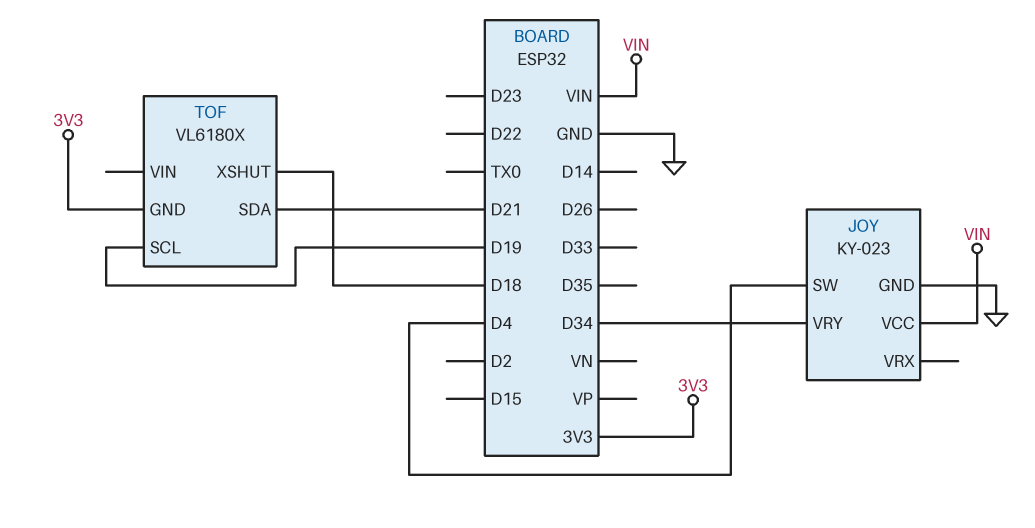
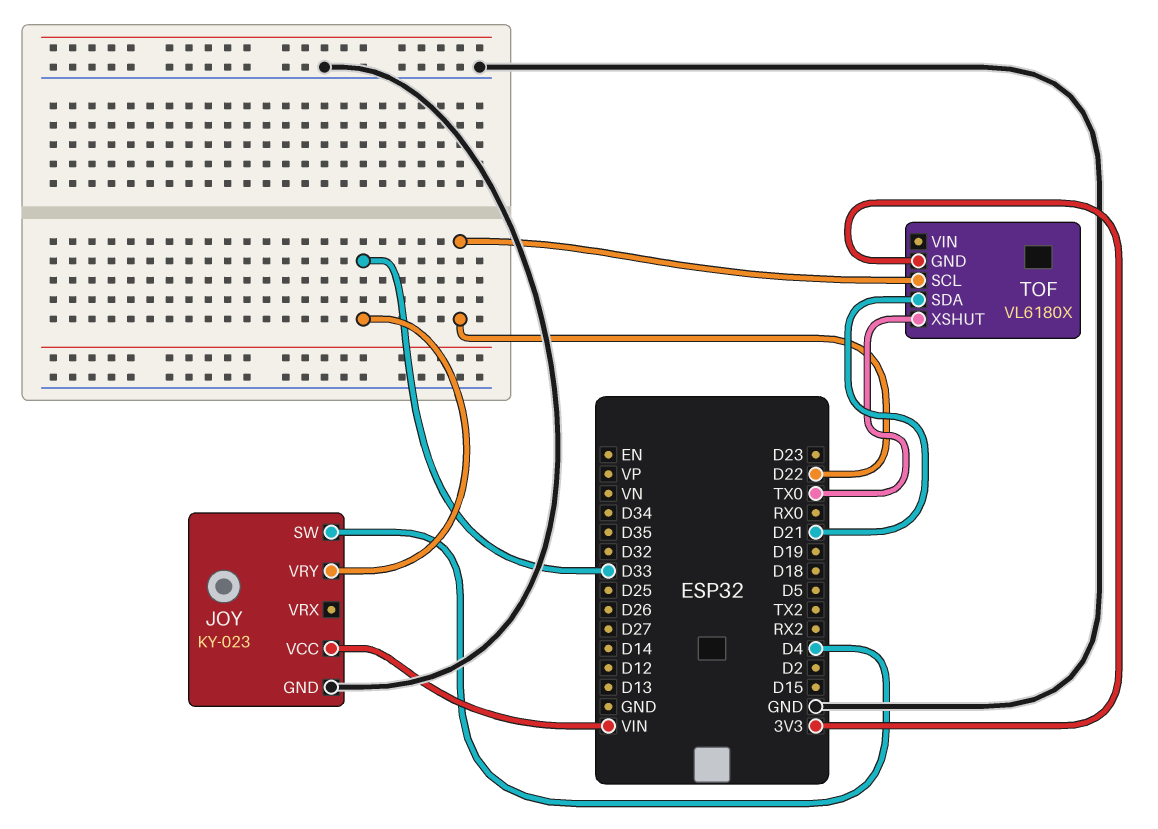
JOY pin VRY: D34 -> D33
TOF pin SCL: D19 -> D22
TOF pin XSHUT: D18 -> TX0

